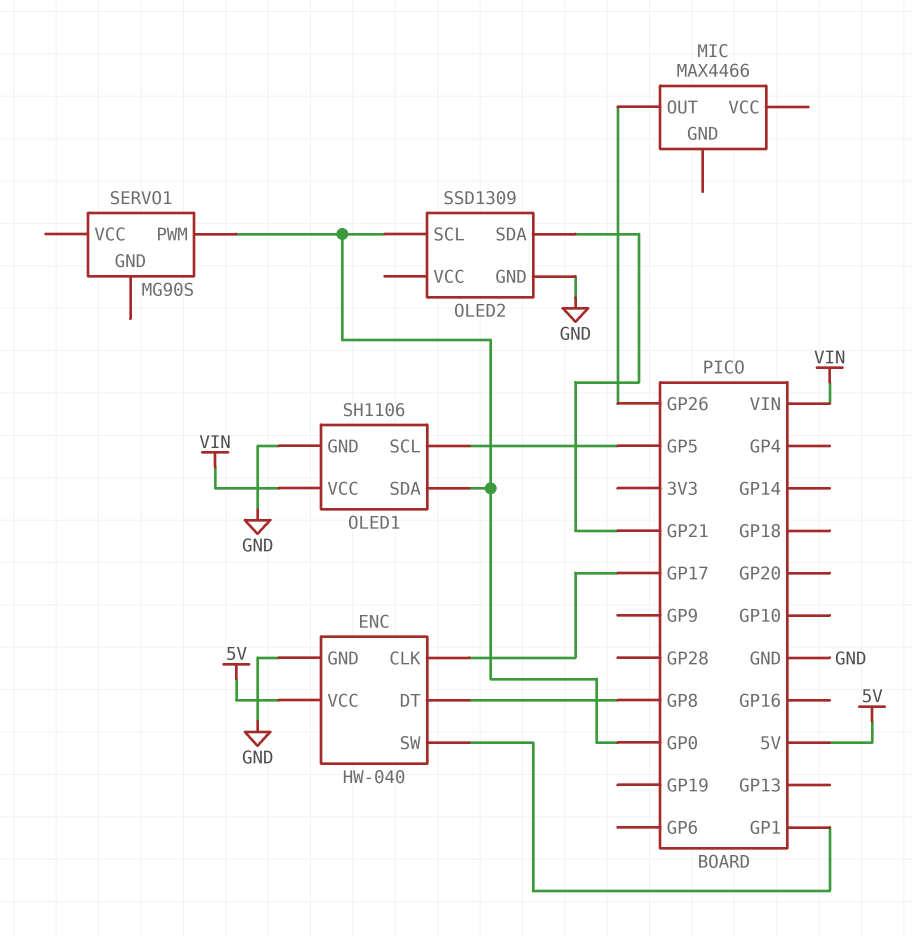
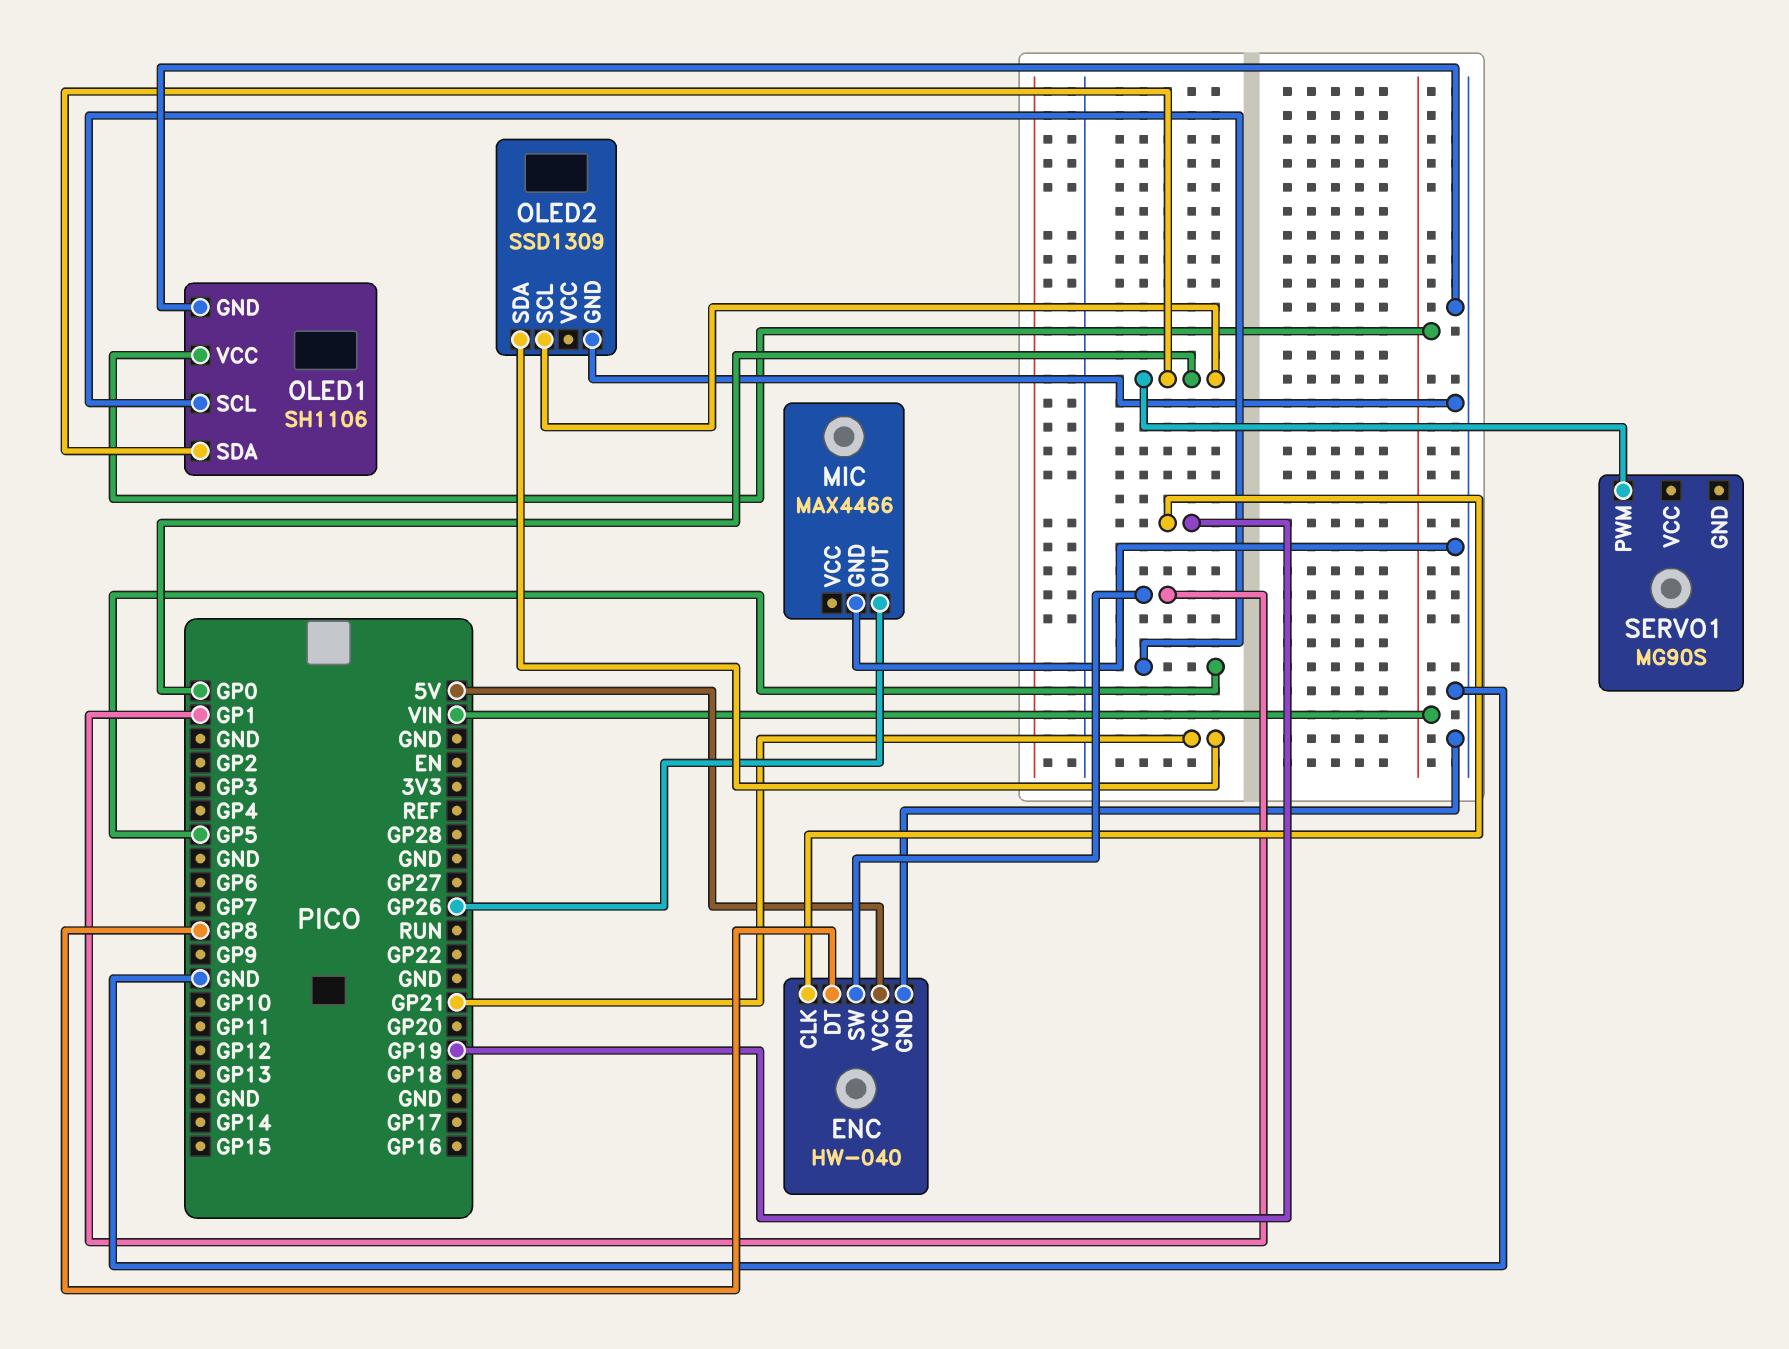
ENC pin CLK: GP17 -> GP19
MIC pin GND: none -> GND

